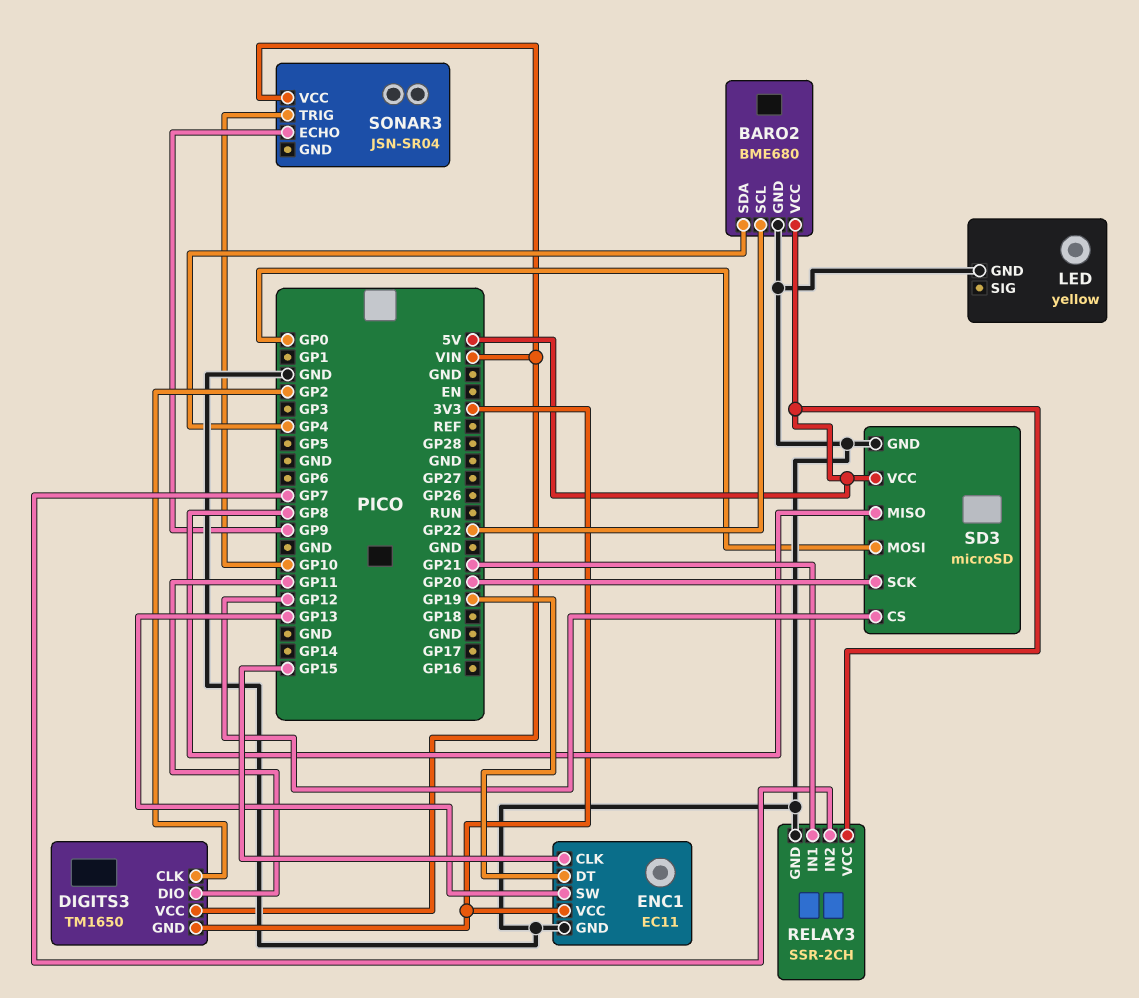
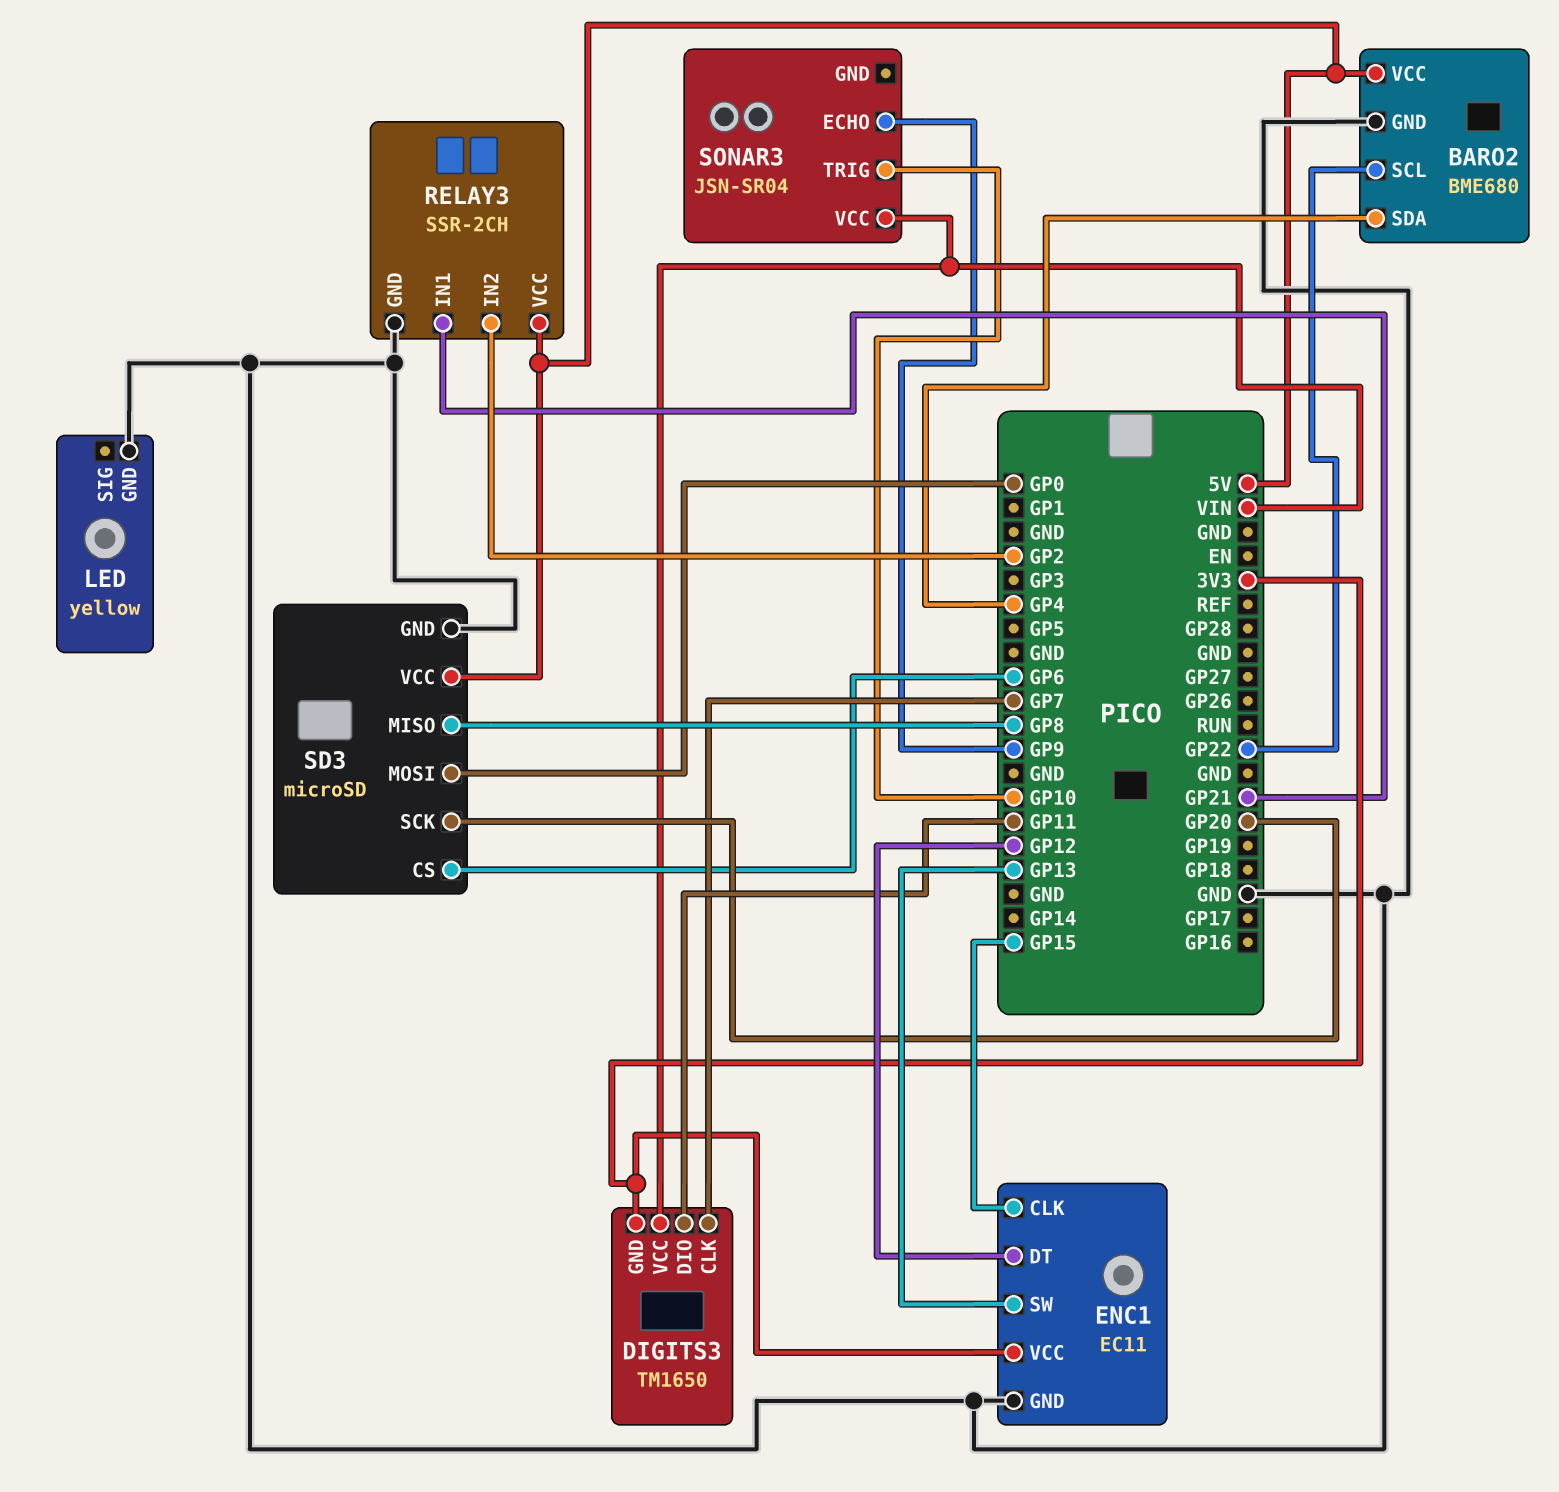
DIGITS3 pin CLK: GP2 -> GP7
ENC1 pin DT: GP19 -> GP12
RELAY3 pin IN2: GP7 -> GP2
SD3 pin CS: GP12 -> GP6

